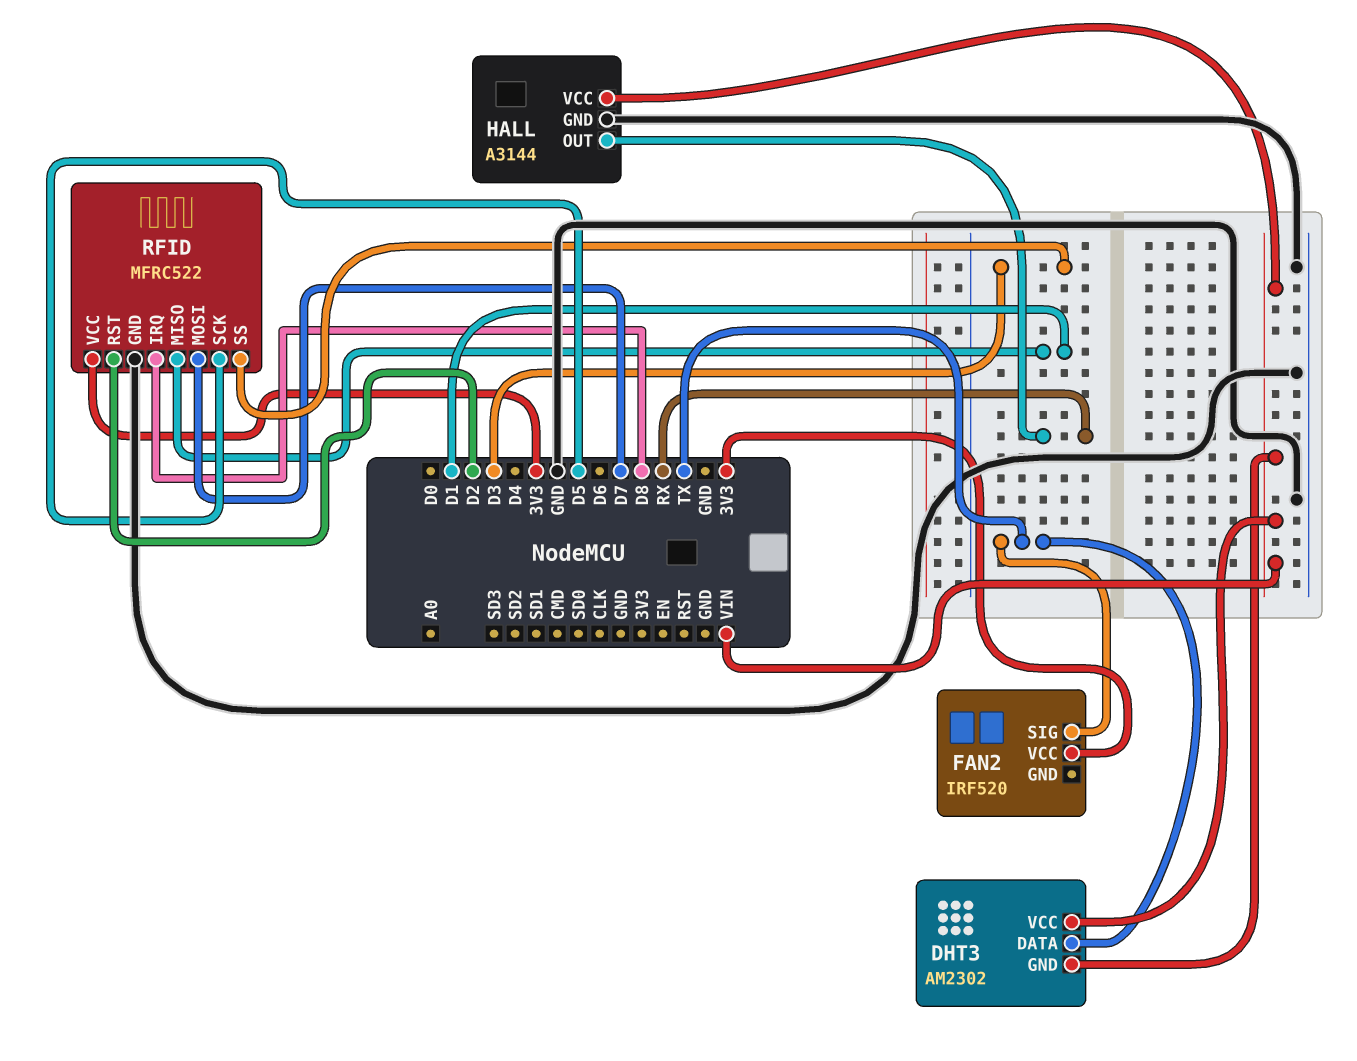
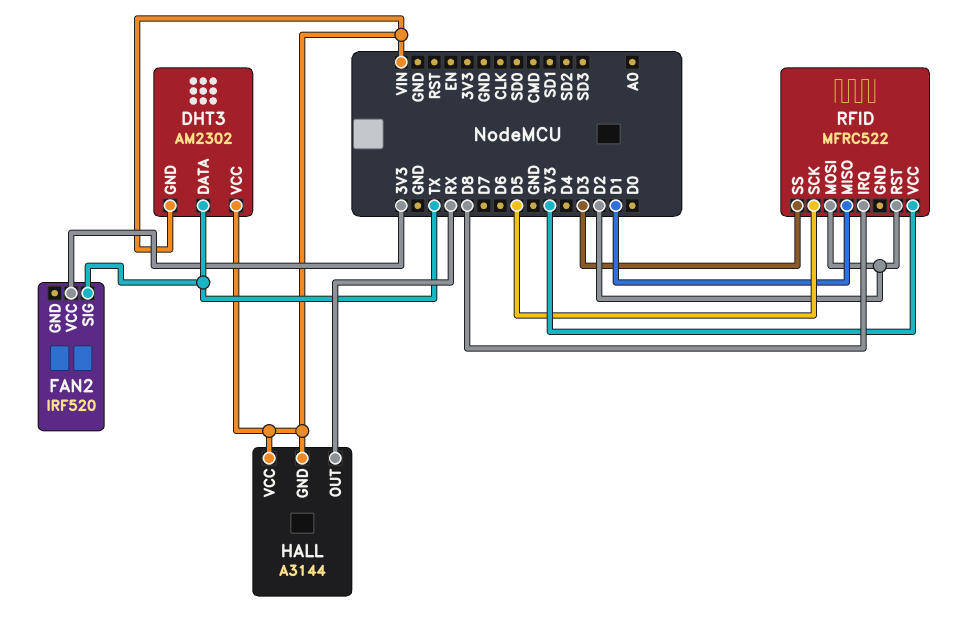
HALL pin GND: GND -> VIN
RFID pin GND: GND -> none
RFID pin MOSI: D7 -> D2

